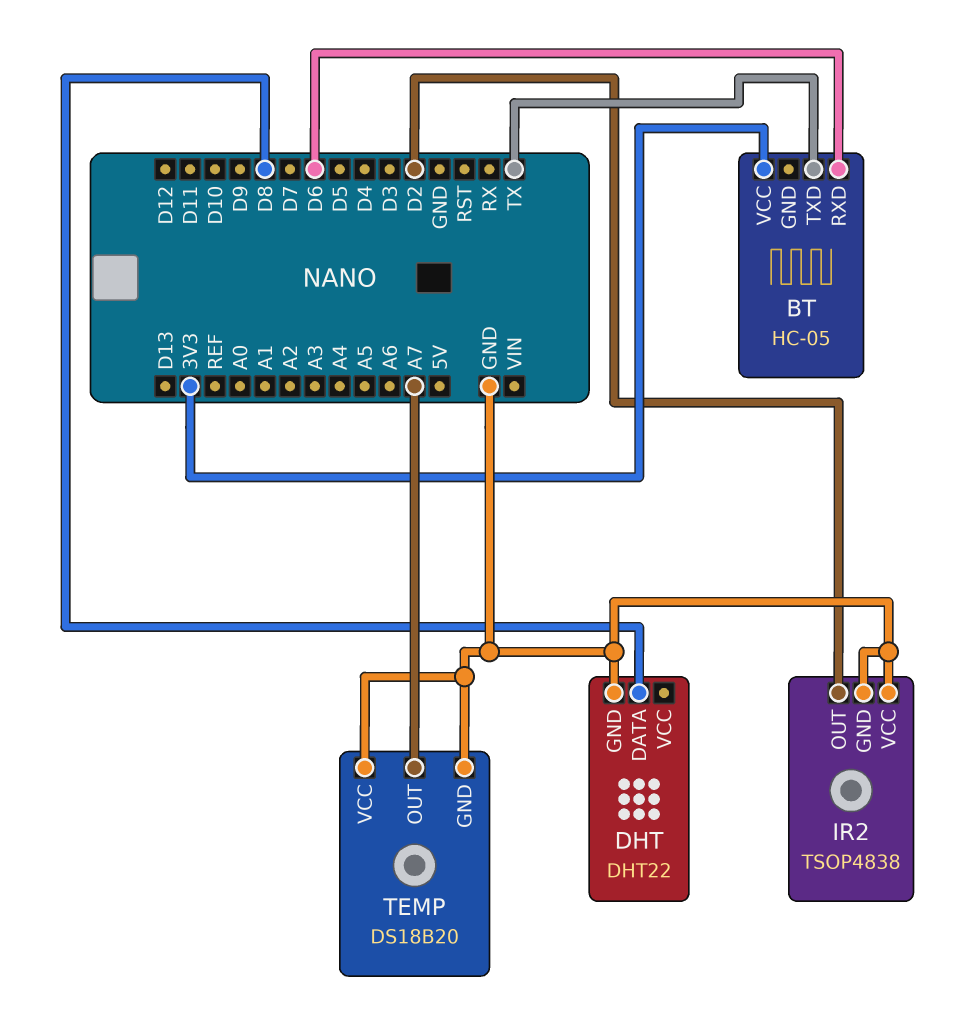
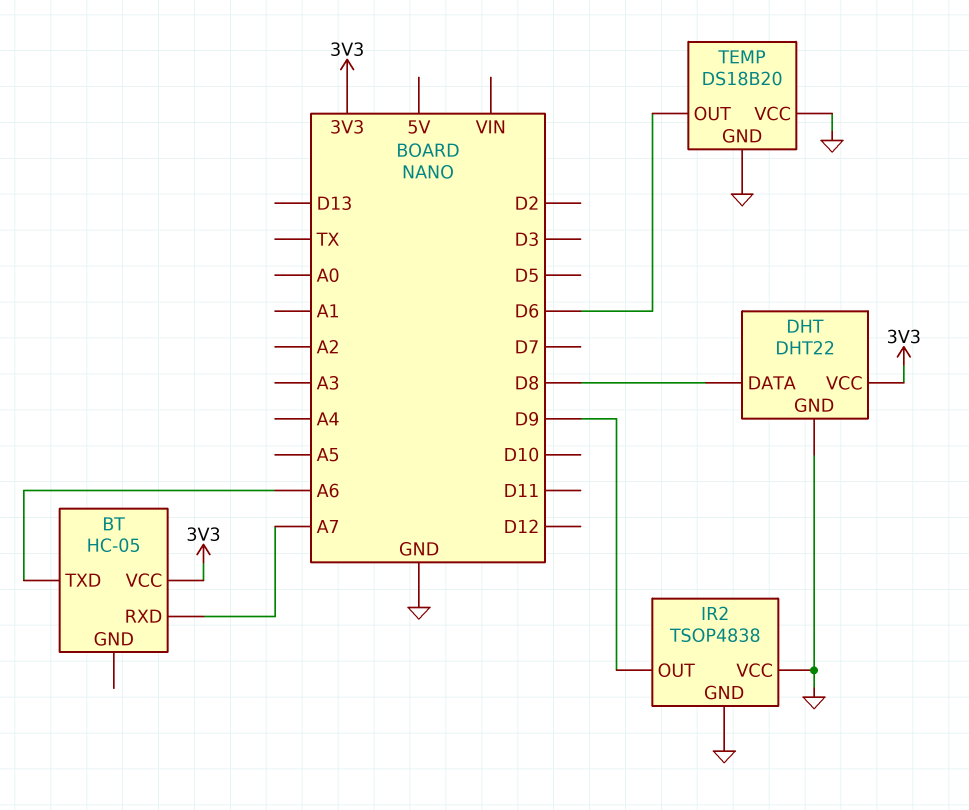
BT pin RXD: D6 -> A7
BT pin TXD: TX -> A6
DHT pin VCC: none -> 3V3
IR2 pin OUT: D2 -> D9
TEMP pin OUT: A7 -> D6

